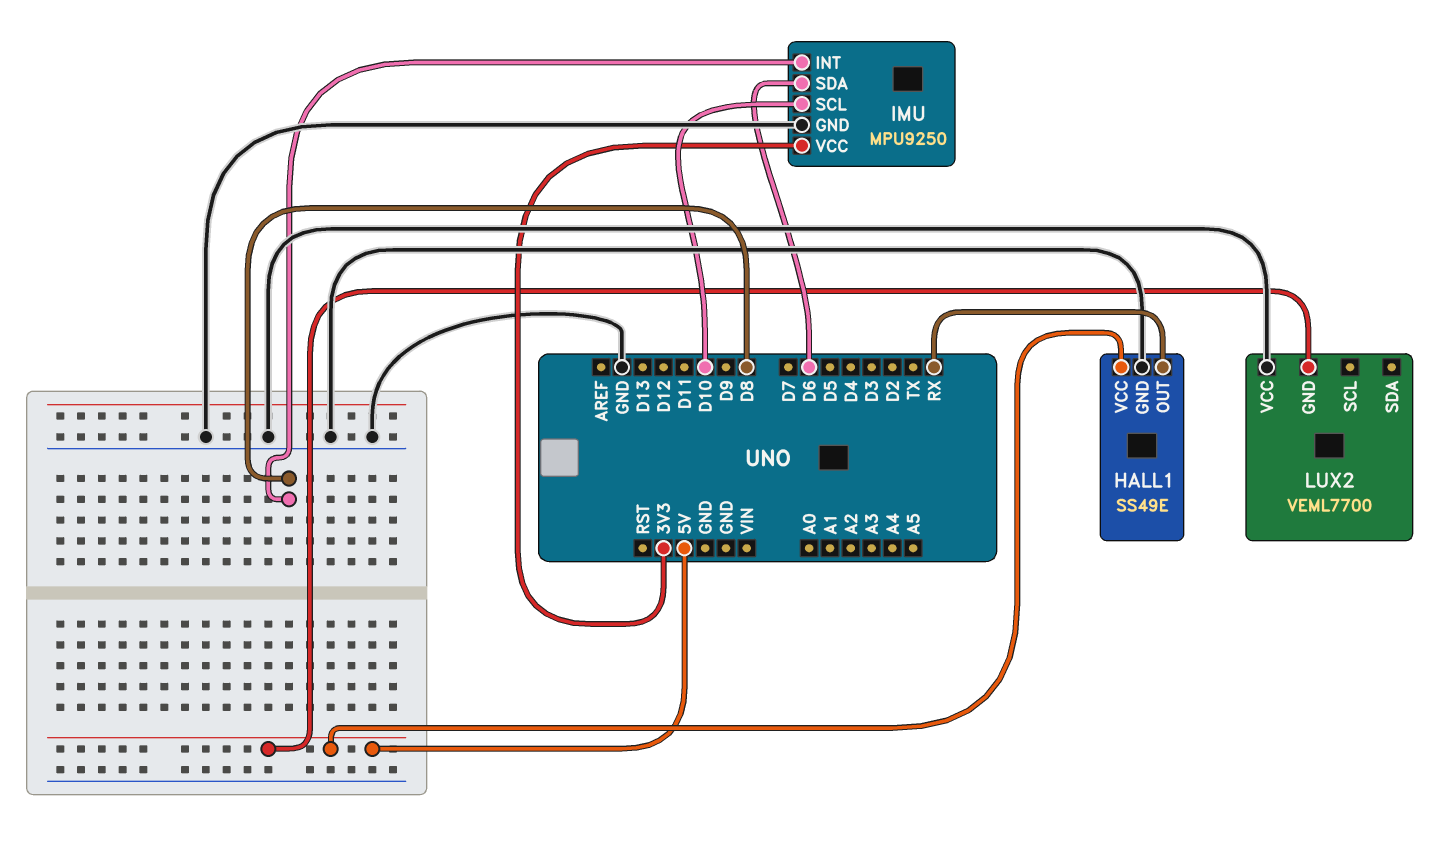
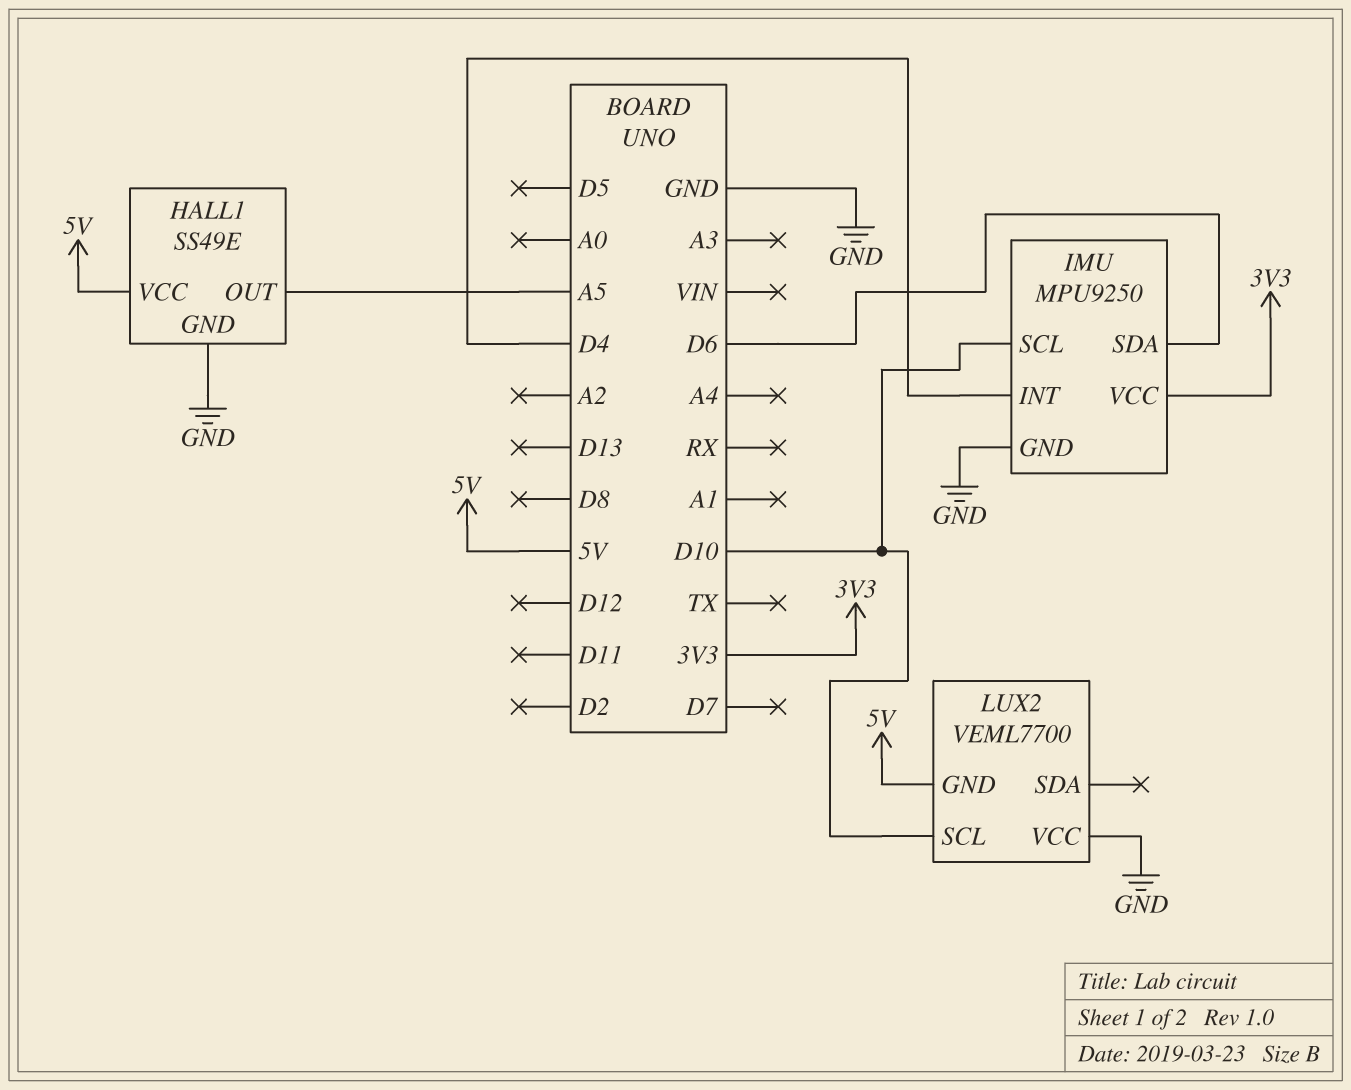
HALL1 pin OUT: RX -> A5
IMU pin INT: D8 -> D4
LUX2 pin SCL: none -> D10

